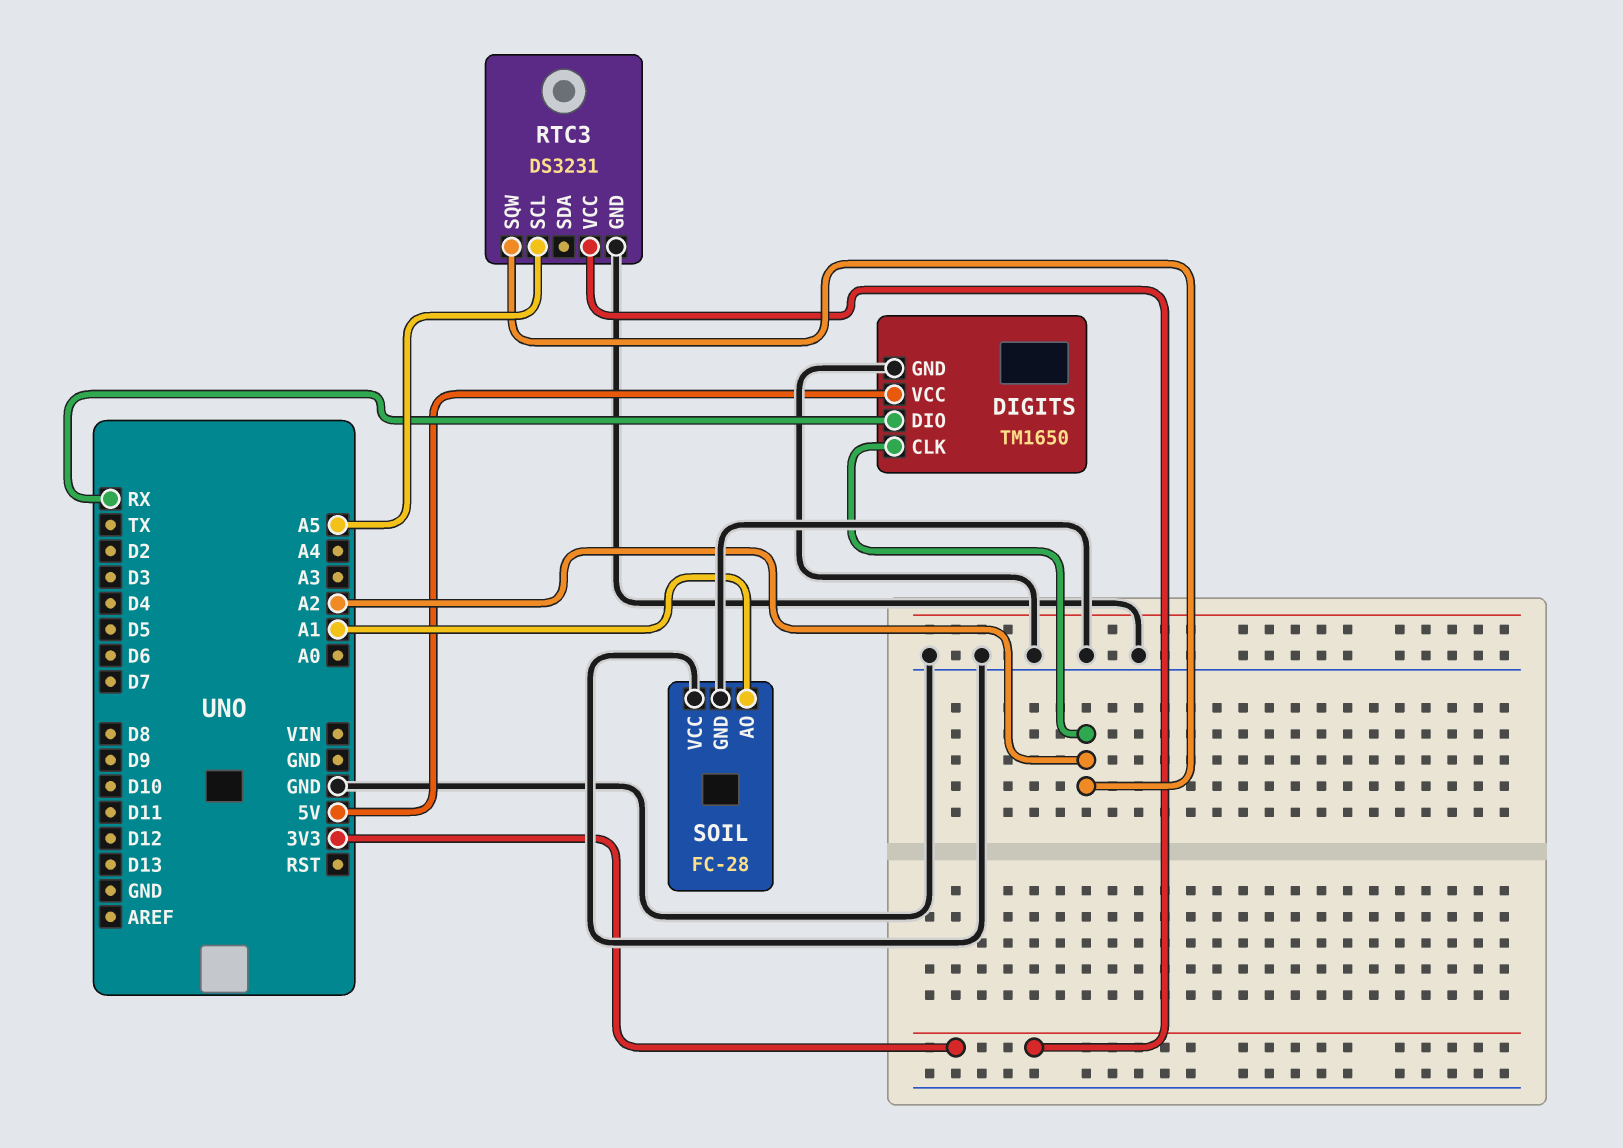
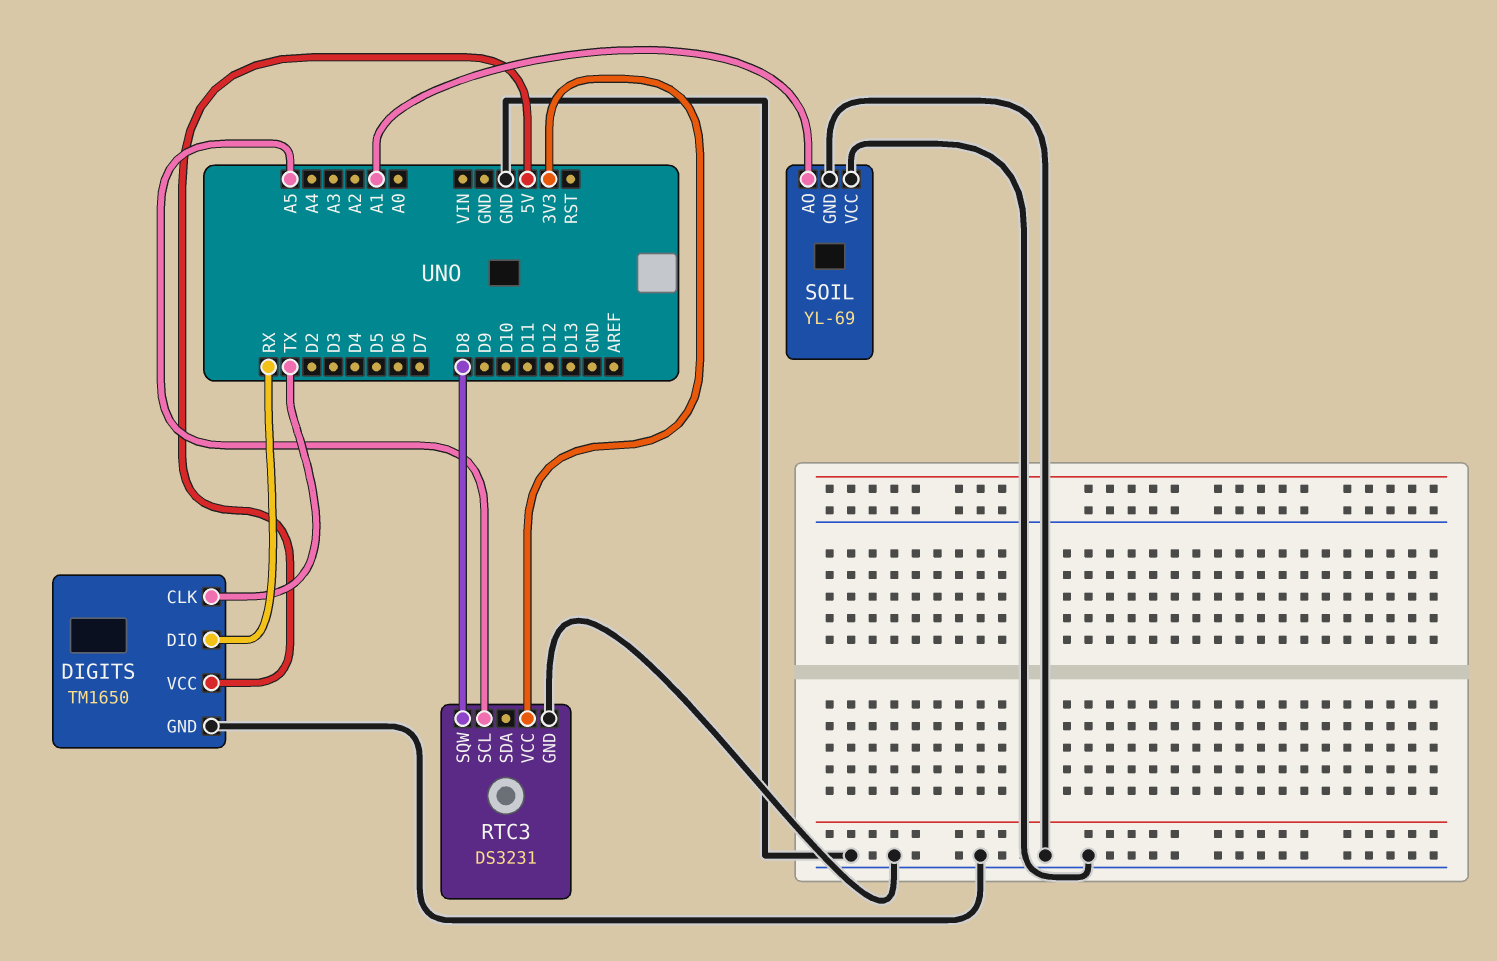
DIGITS pin CLK: A2 -> TX
RTC3 pin SQW: A2 -> D8
SOIL: FC-28 -> YL-69

